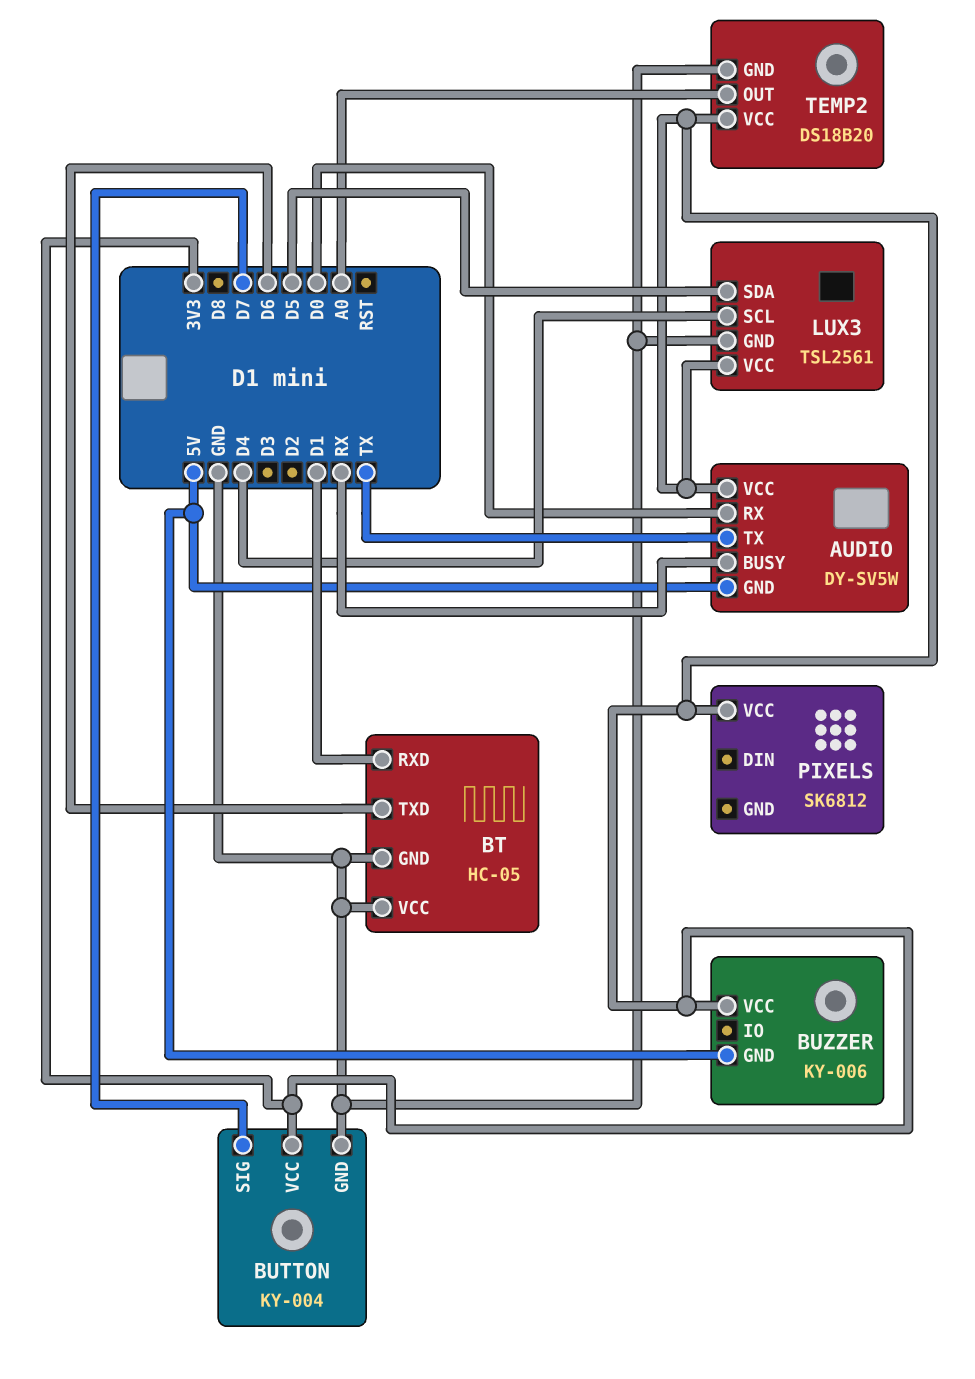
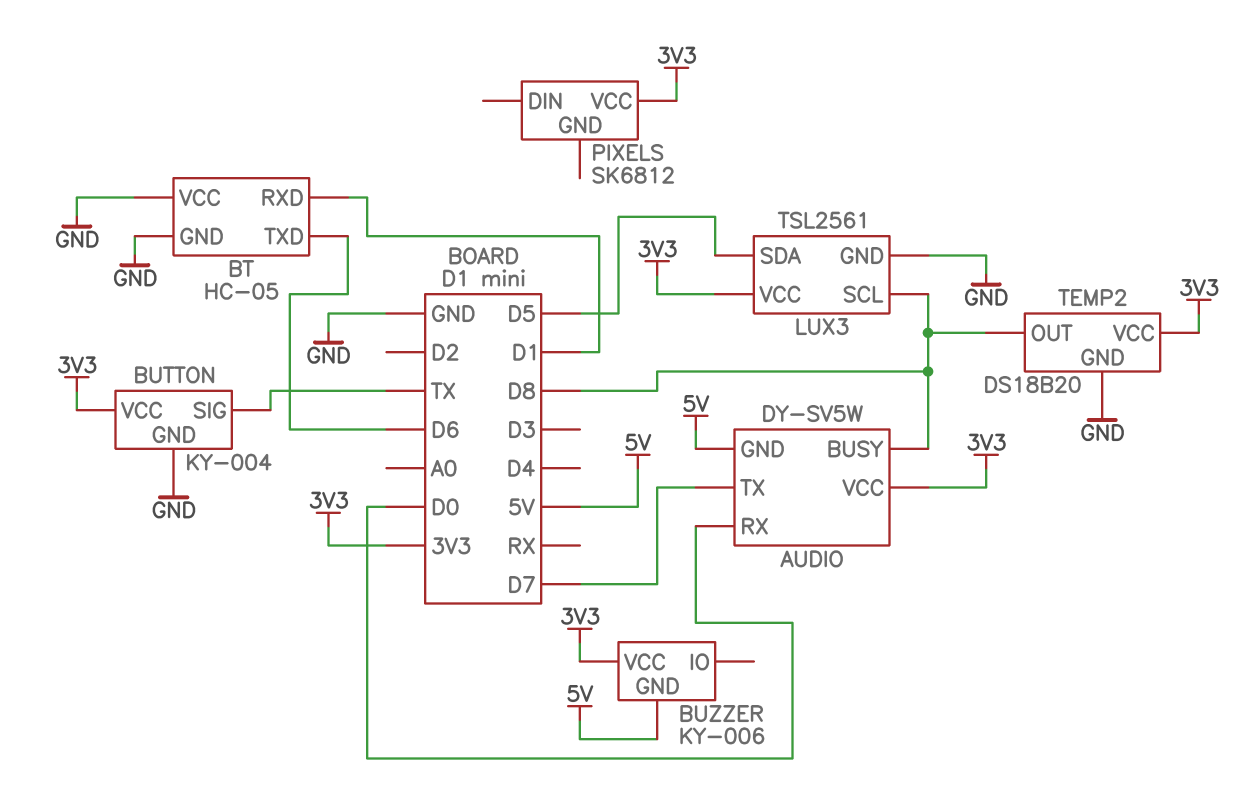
AUDIO pin BUSY: RX -> D8
AUDIO pin TX: TX -> D7
BUTTON pin SIG: D7 -> TX
LUX3 pin SCL: D4 -> D8
TEMP2 pin OUT: A0 -> D8

